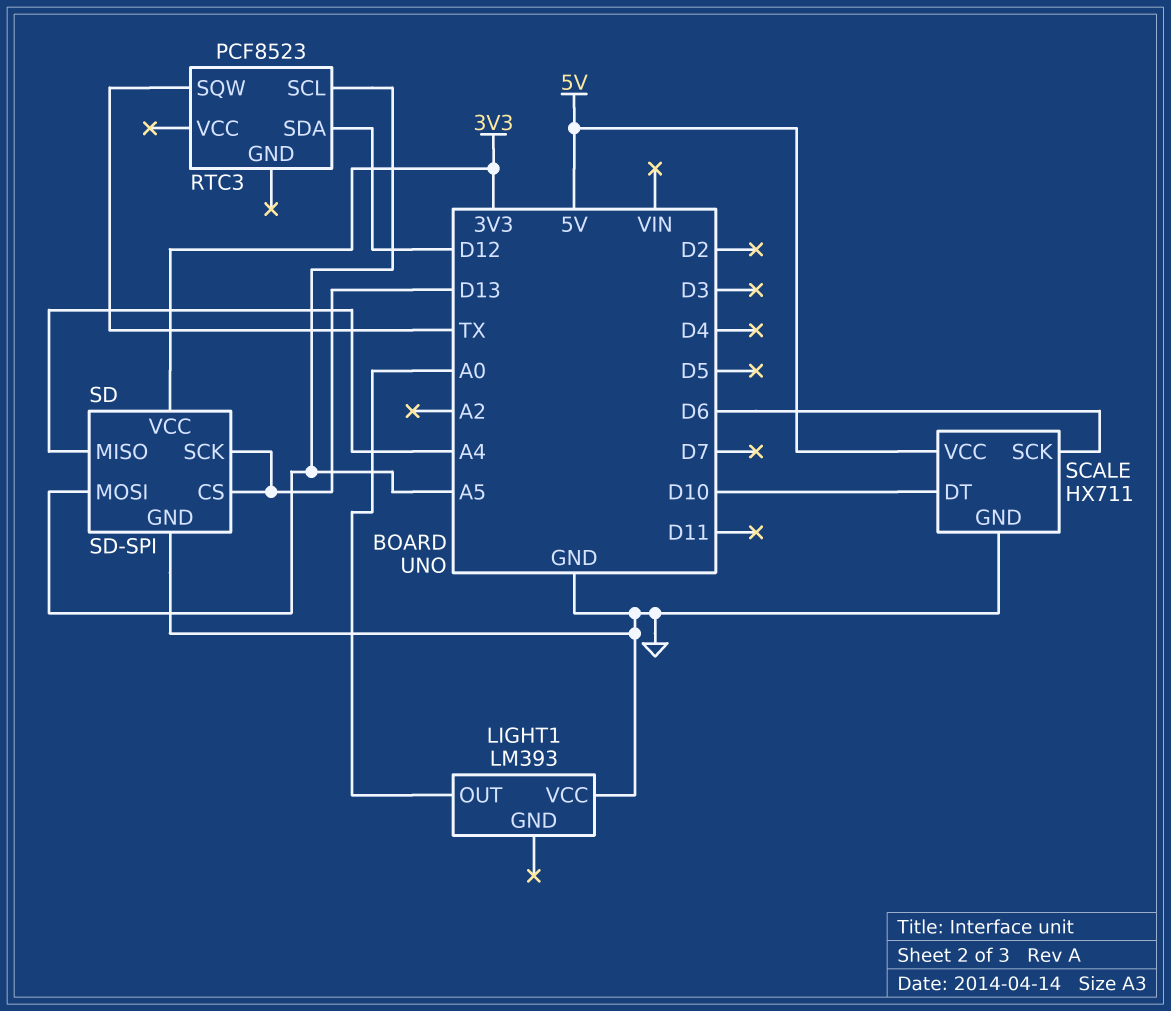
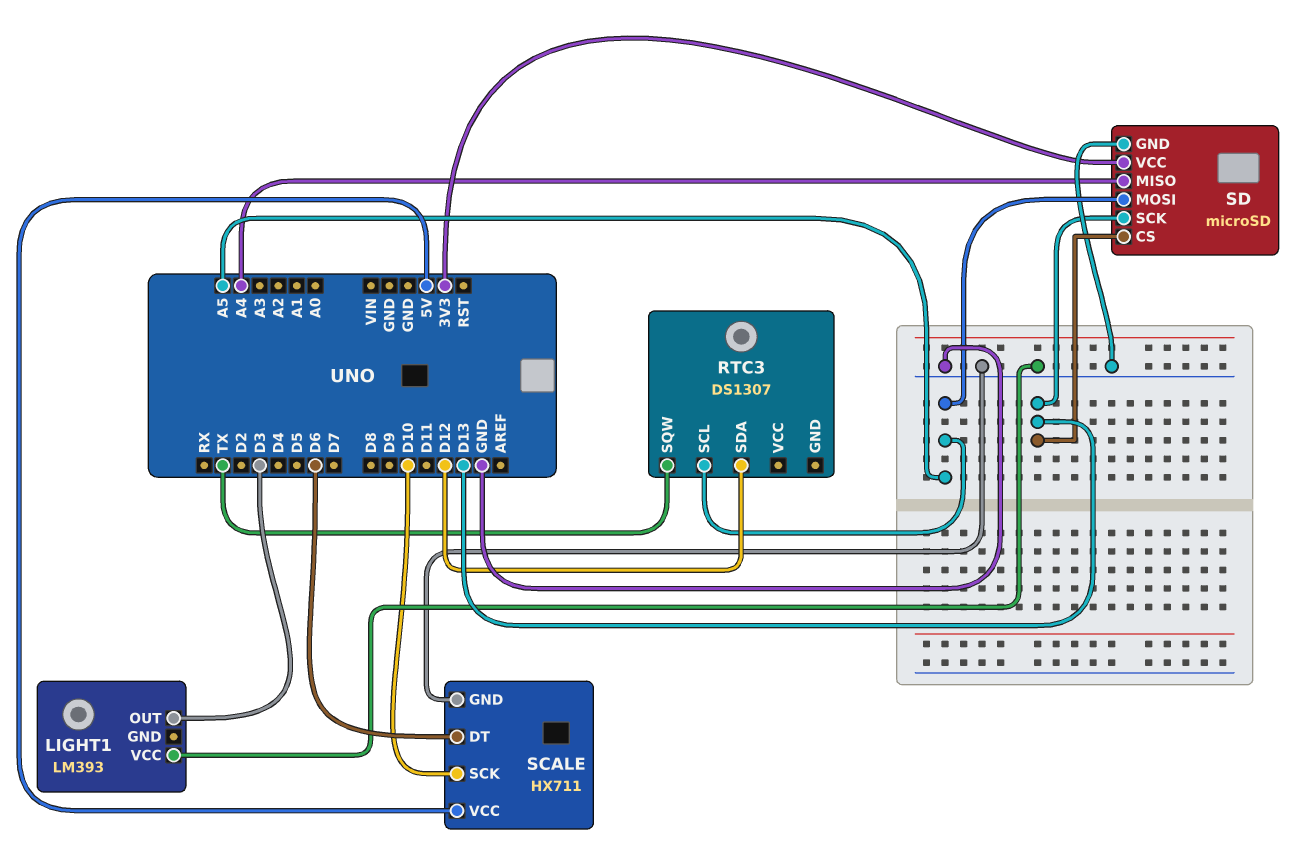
LIGHT1 pin OUT: A0 -> D3
RTC3: PCF8523 -> DS1307
SCALE pin DT: D10 -> D6
SCALE pin SCK: D6 -> D10
SD: SD-SPI -> microSD

